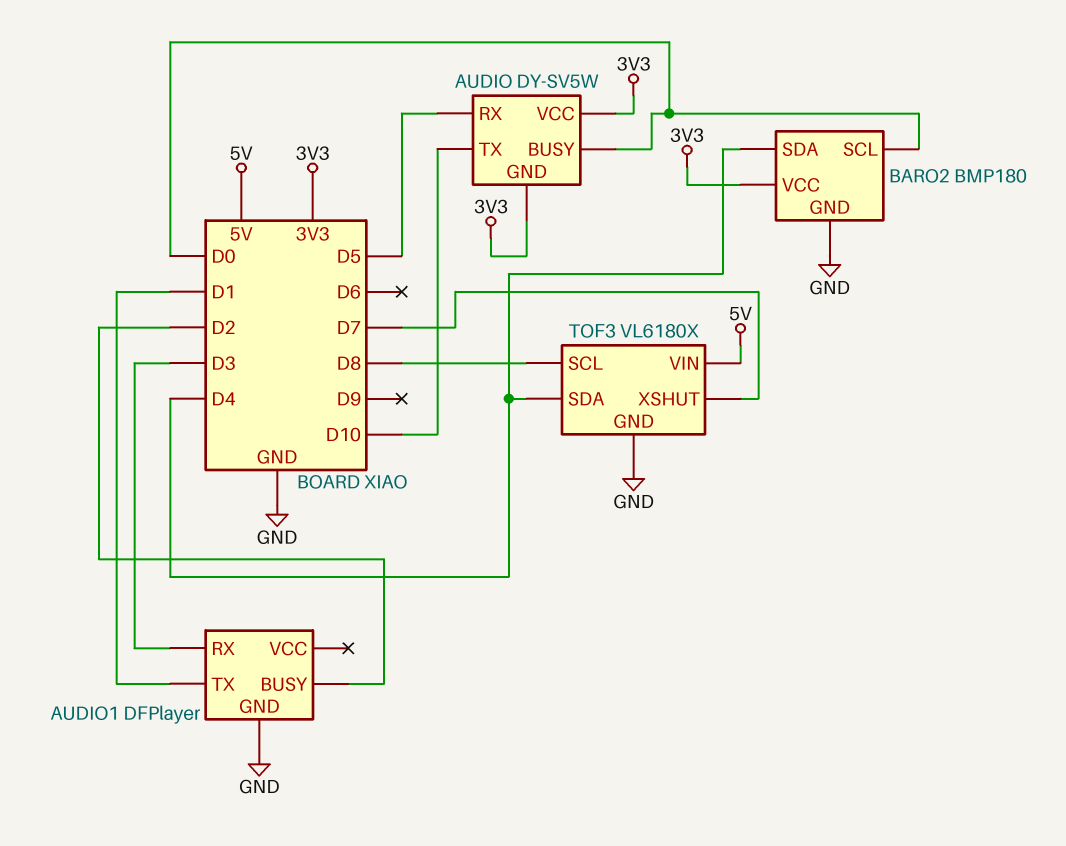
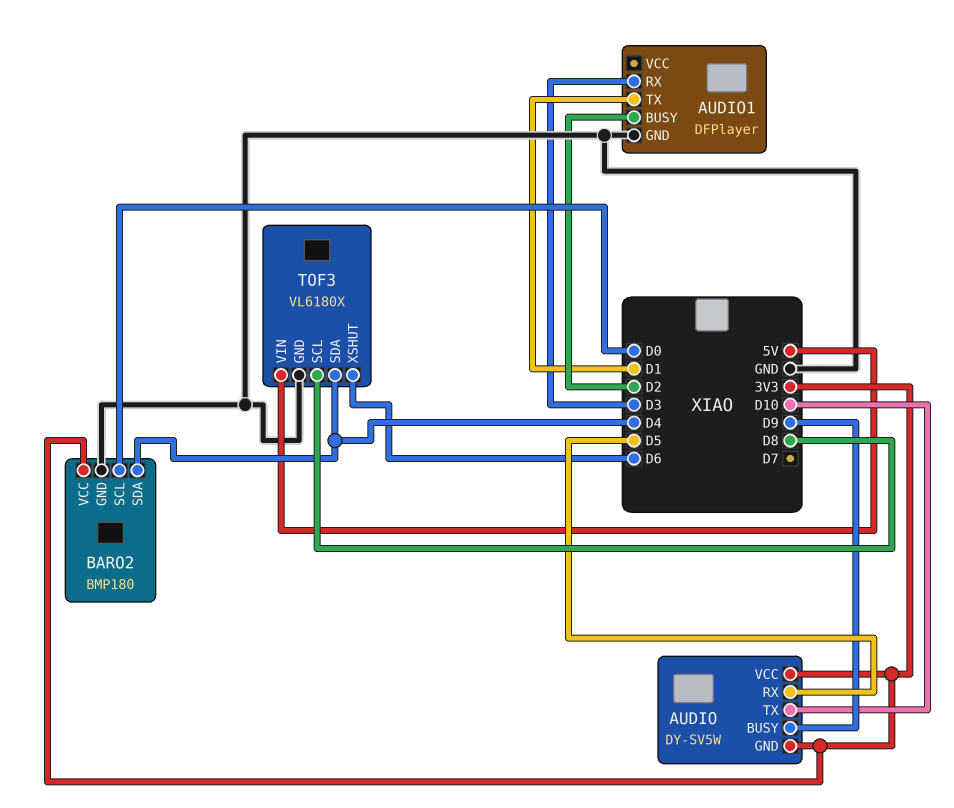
AUDIO pin BUSY: D0 -> D9
TOF3 pin XSHUT: D7 -> D6

